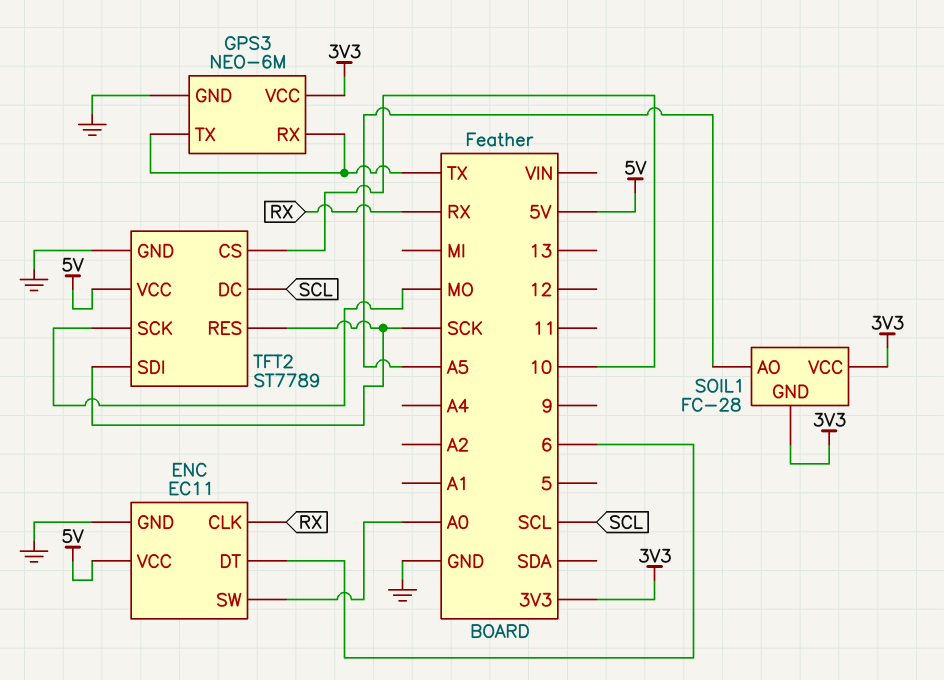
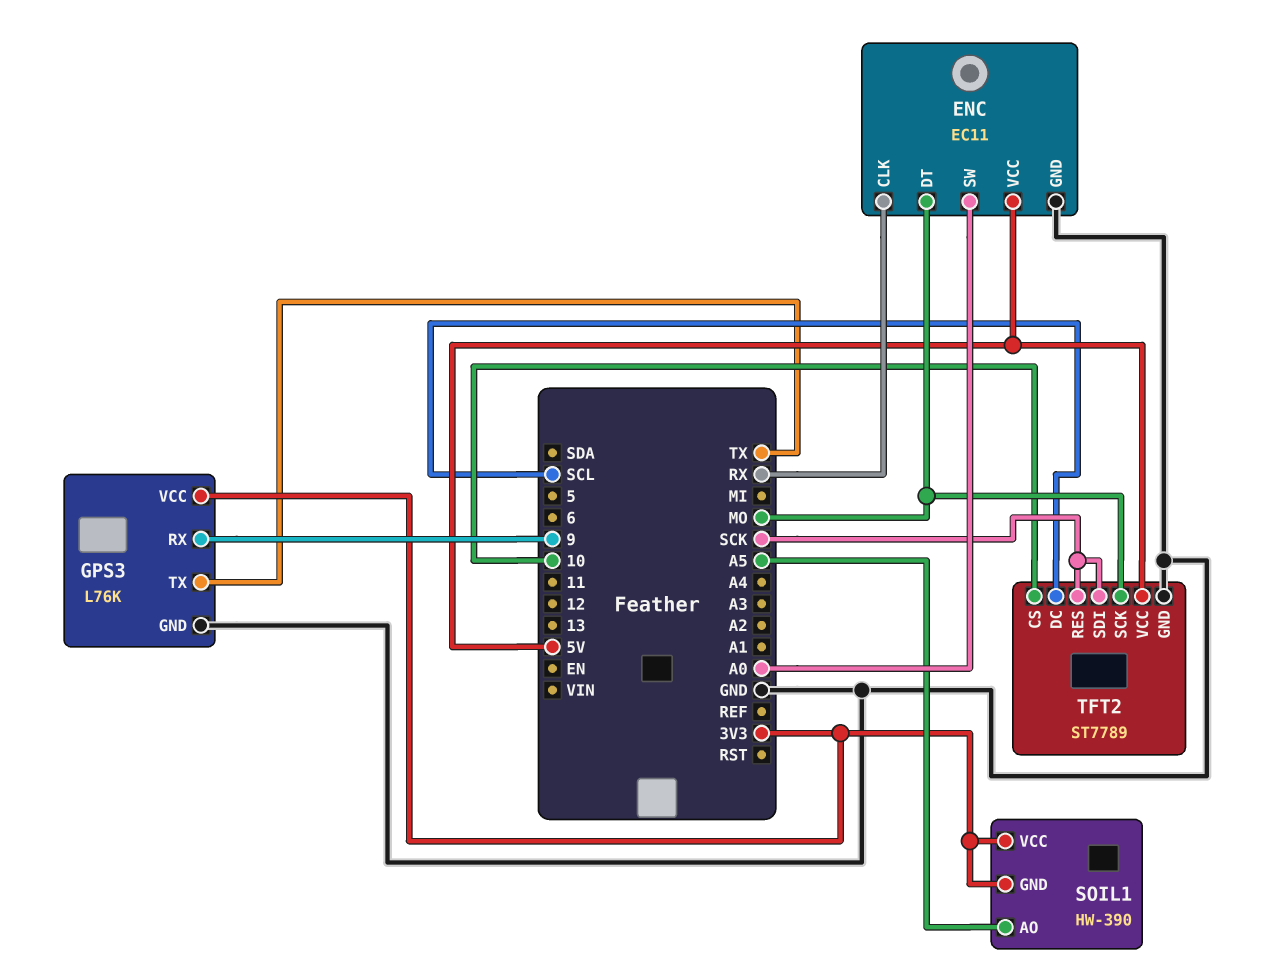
ENC pin DT: 6 -> MO
GPS3: NEO-6M -> L76K
GPS3 pin RX: TX -> 9
SOIL1: FC-28 -> HW-390

